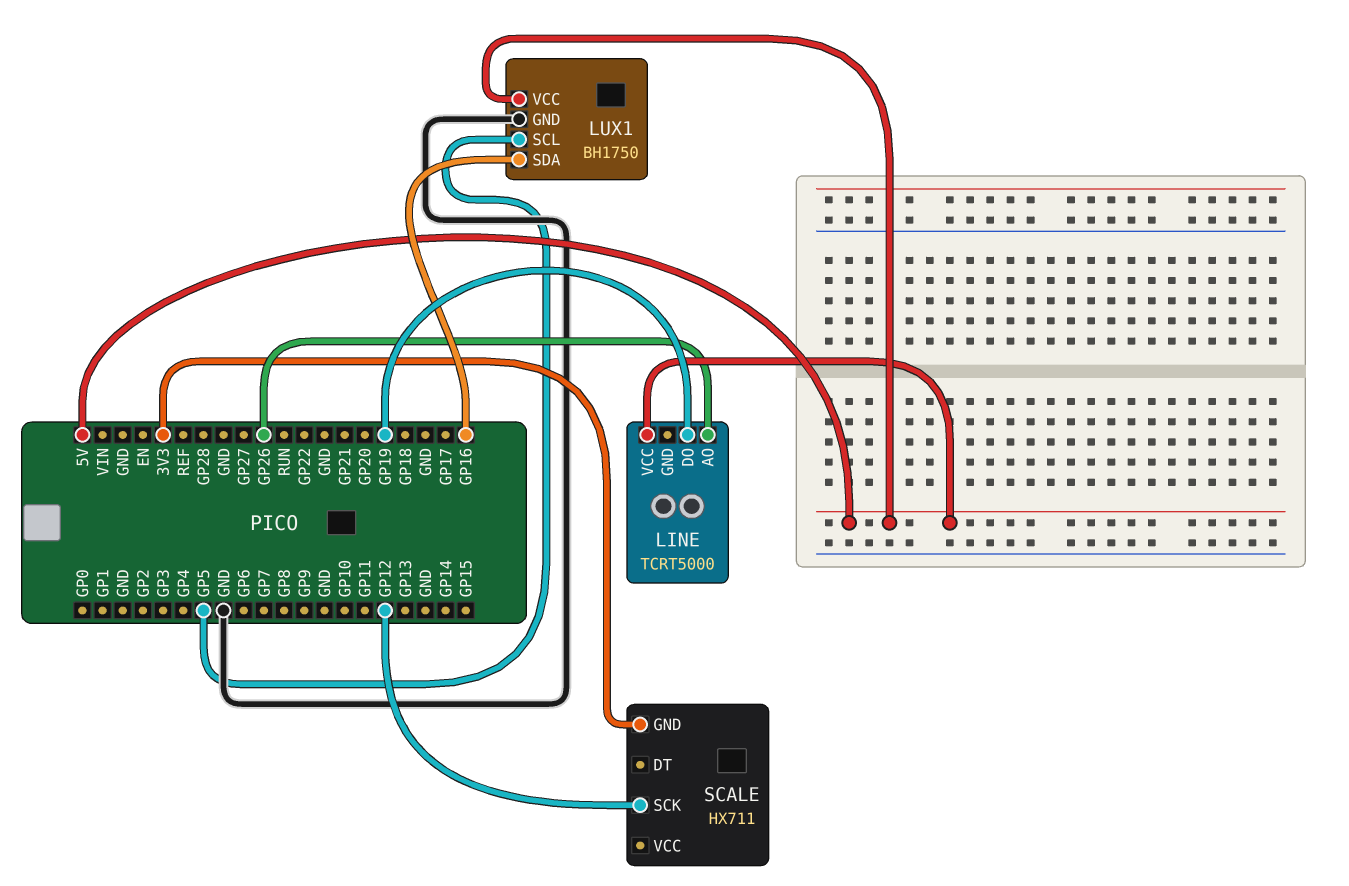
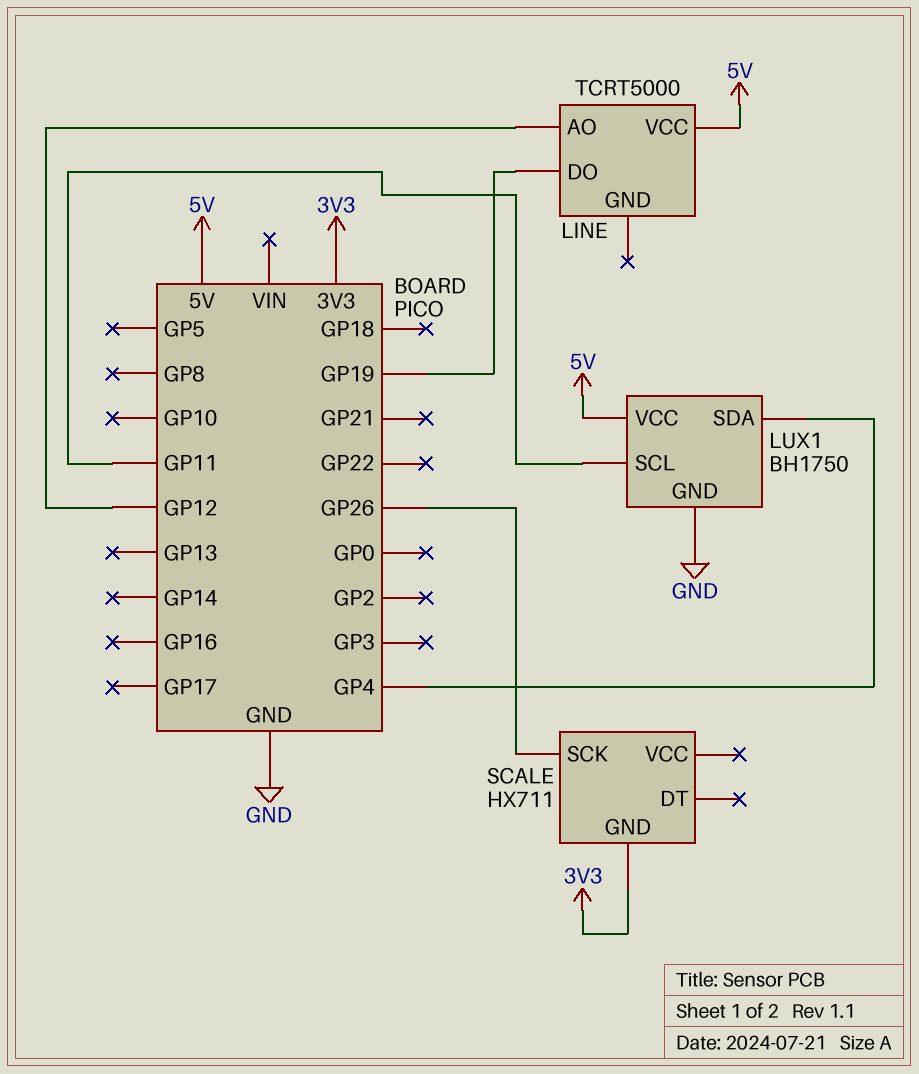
LINE pin AO: GP26 -> GP12
LUX1 pin SCL: GP5 -> GP11
LUX1 pin SDA: GP16 -> GP4
SCALE pin SCK: GP12 -> GP26

